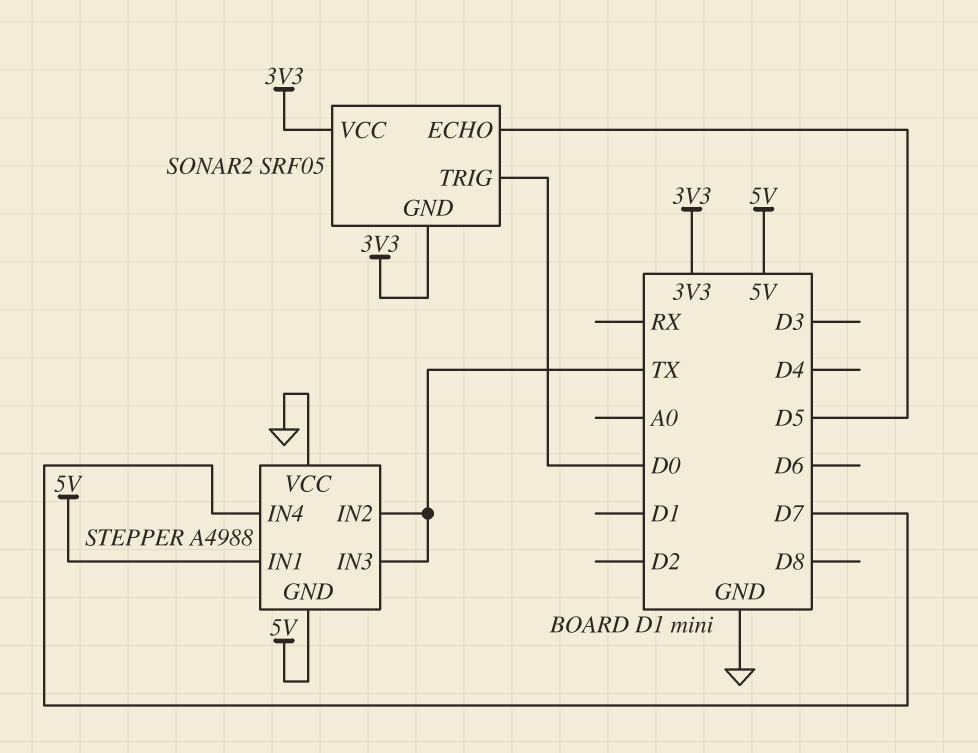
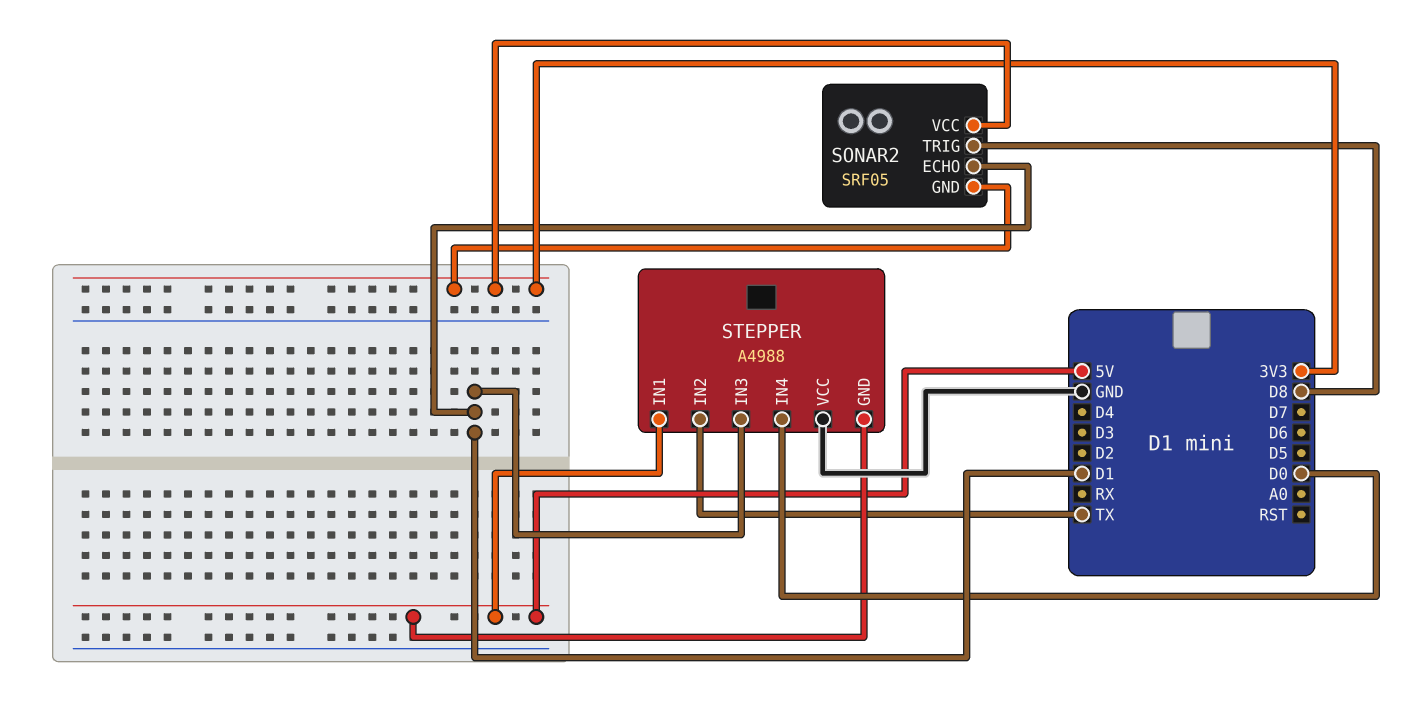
SONAR2 pin ECHO: D5 -> D1
SONAR2 pin TRIG: D0 -> D8
STEPPER pin IN3: TX -> D1
STEPPER pin IN4: D7 -> D0

